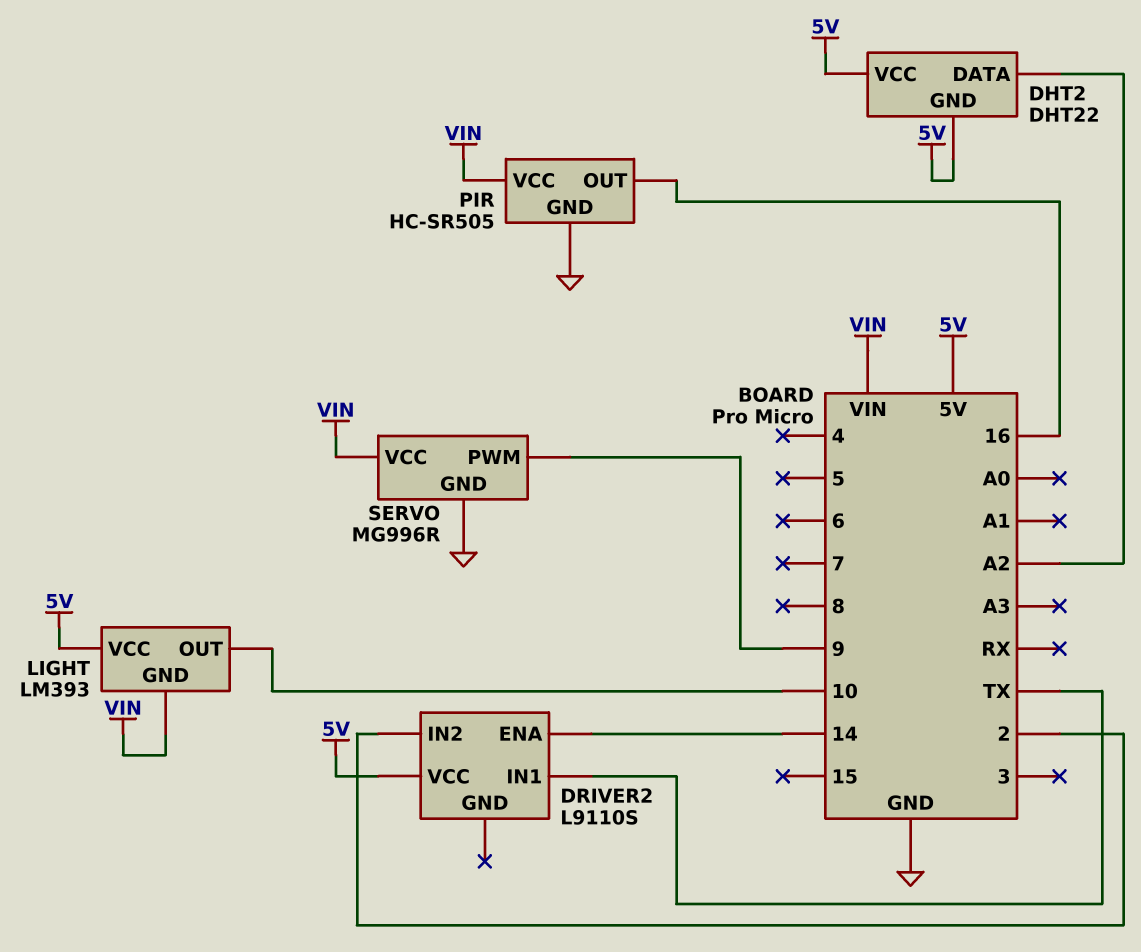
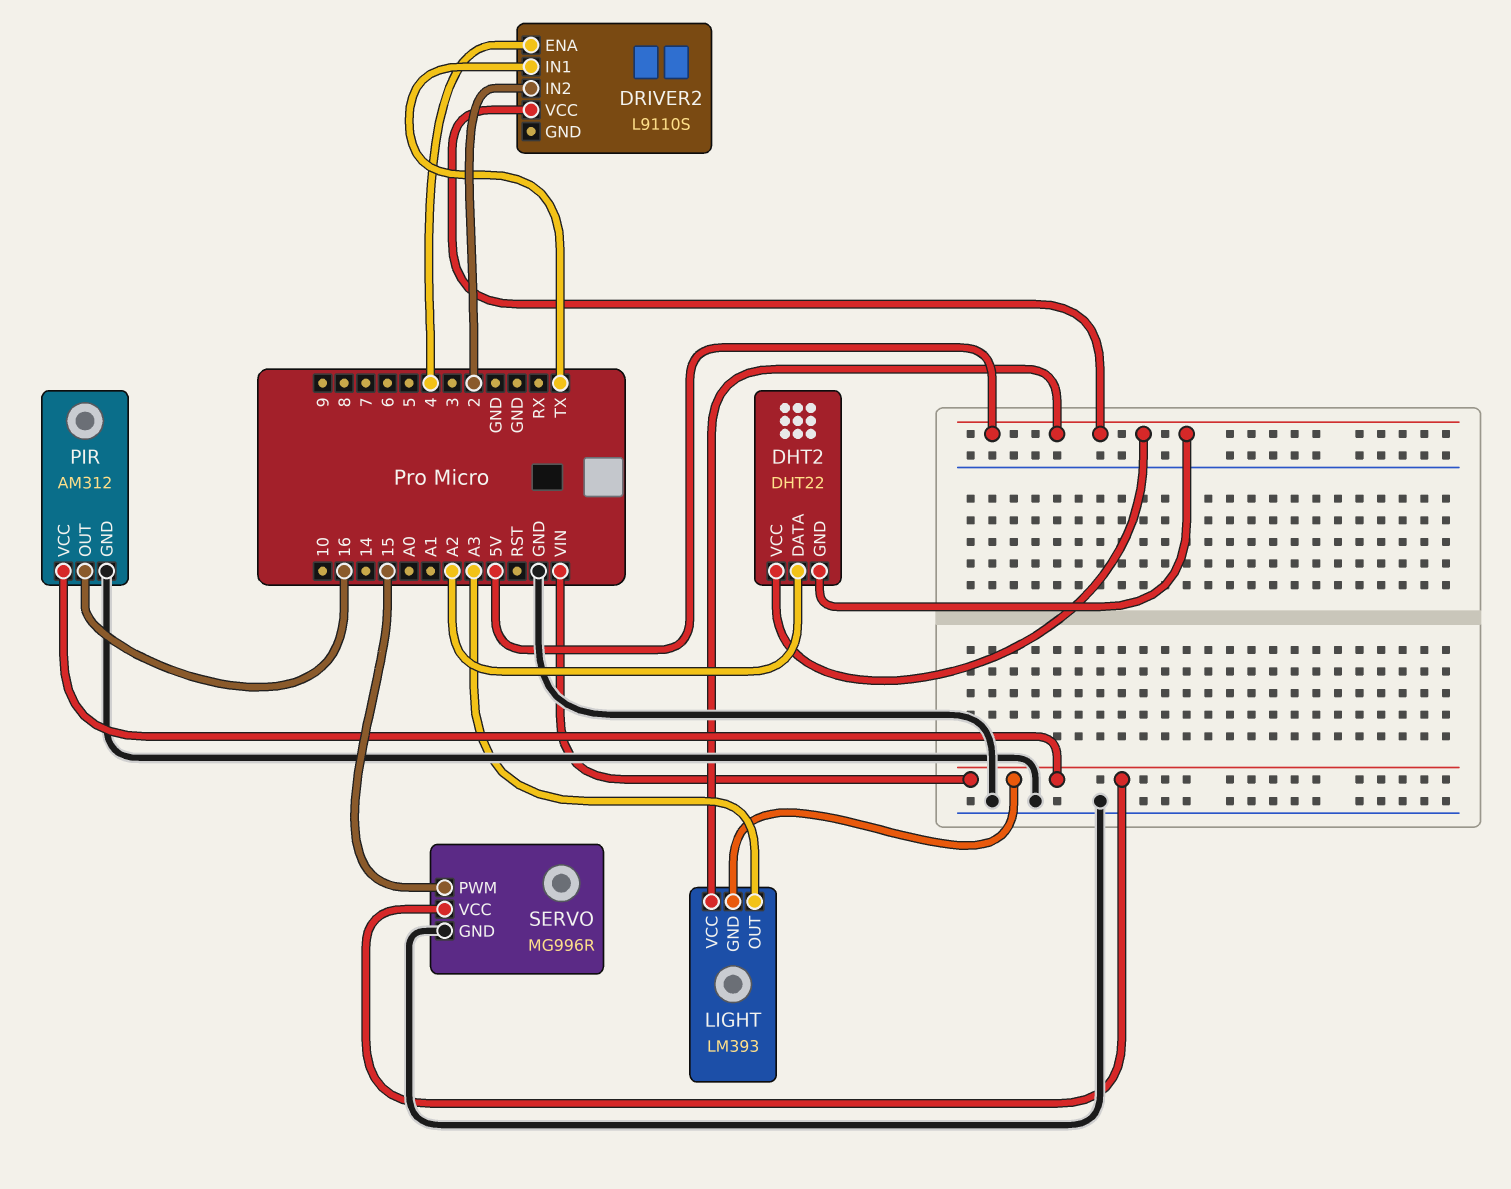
DRIVER2 pin ENA: 14 -> 4
LIGHT pin OUT: 10 -> A3
PIR: HC-SR505 -> AM312
SERVO pin PWM: 9 -> 15

